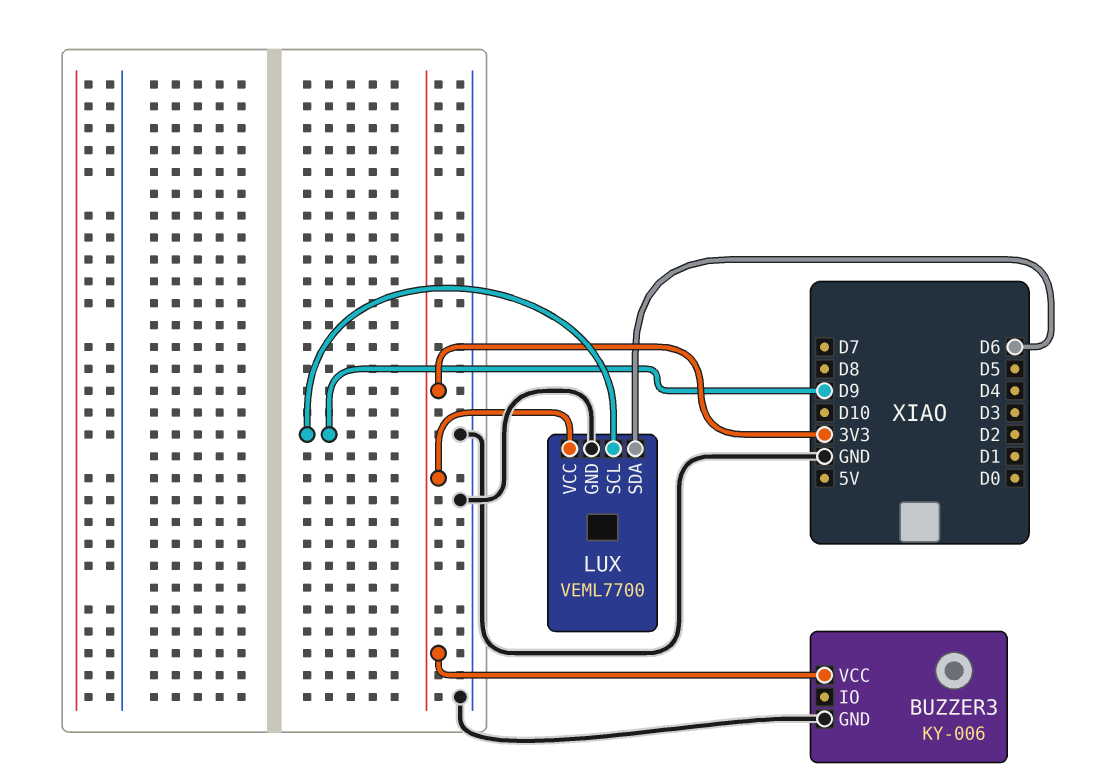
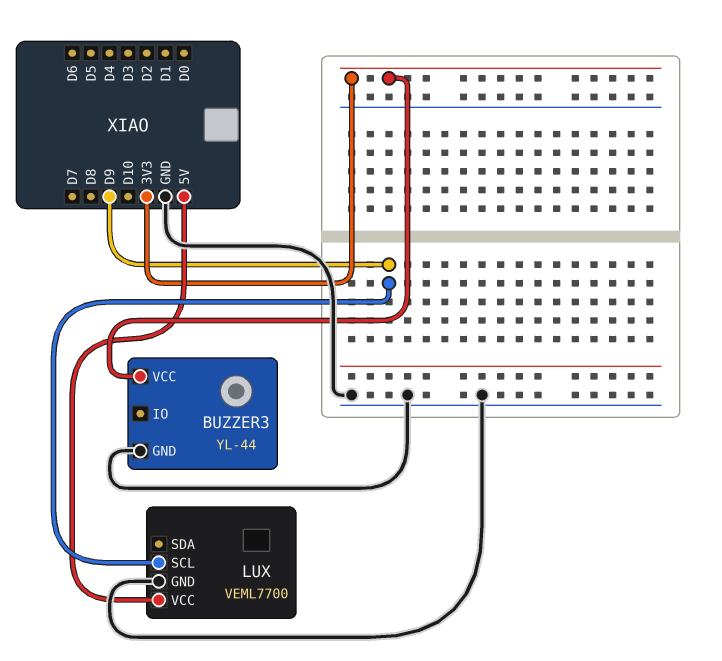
BUZZER3: KY-006 -> YL-44
LUX pin SDA: D6 -> none
LUX pin VCC: 3V3 -> 5V

